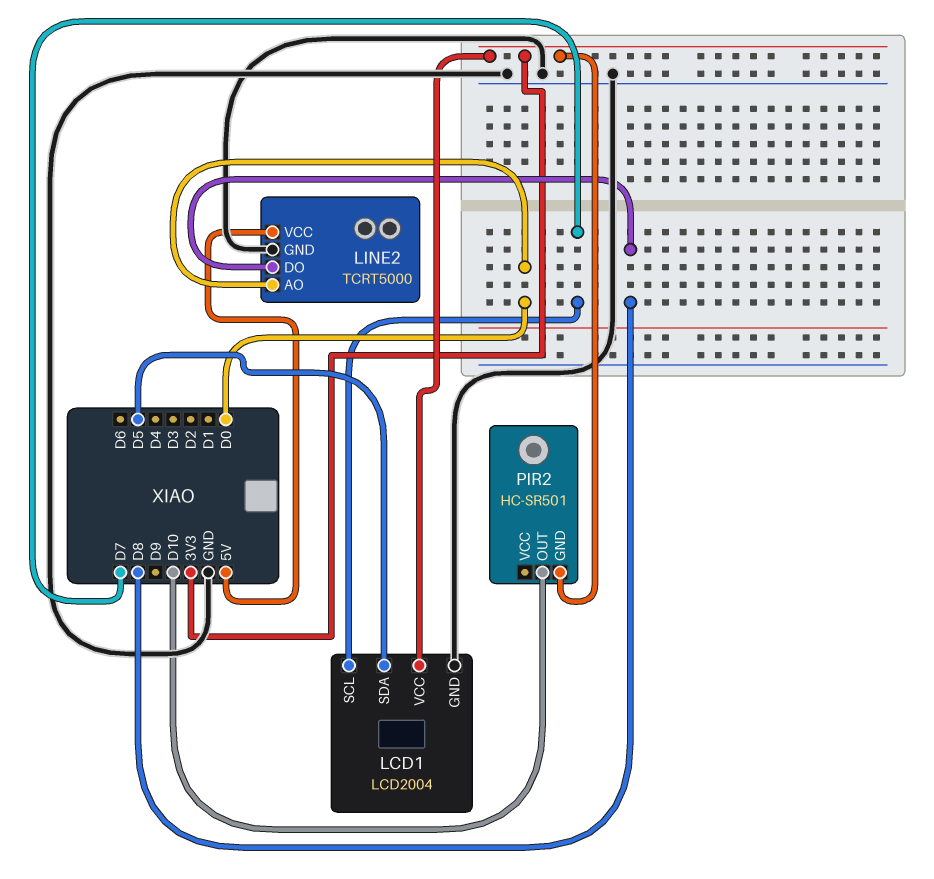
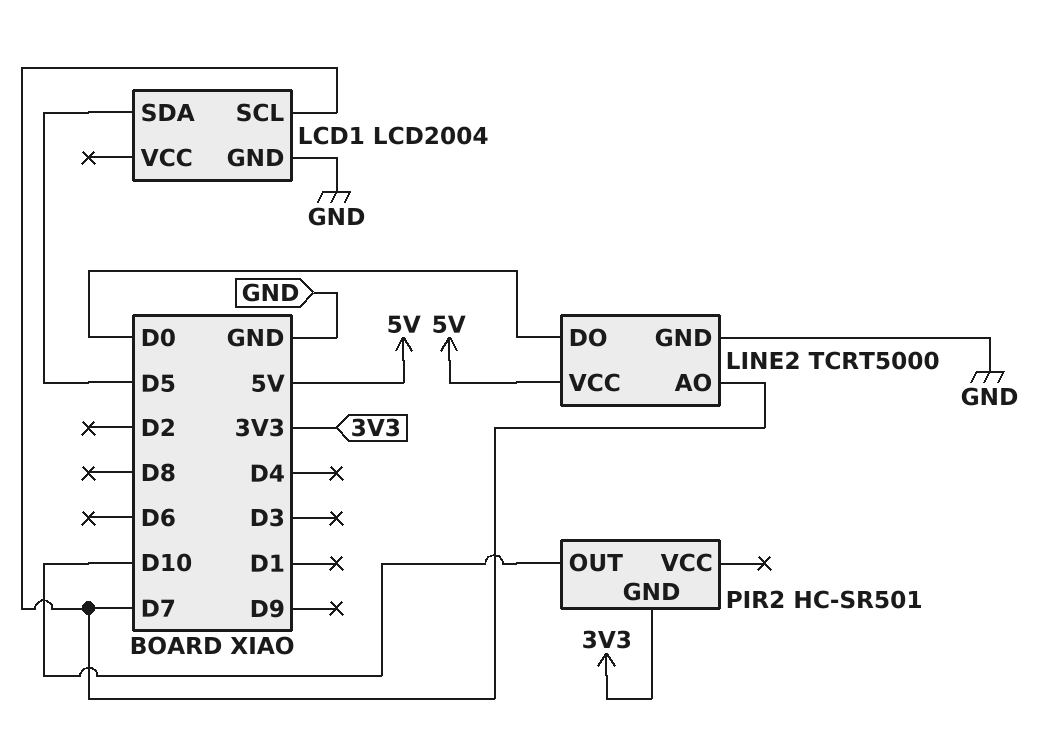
LCD1 pin VCC: 3V3 -> none
LINE2 pin AO: D0 -> D7
LINE2 pin DO: D8 -> D0

